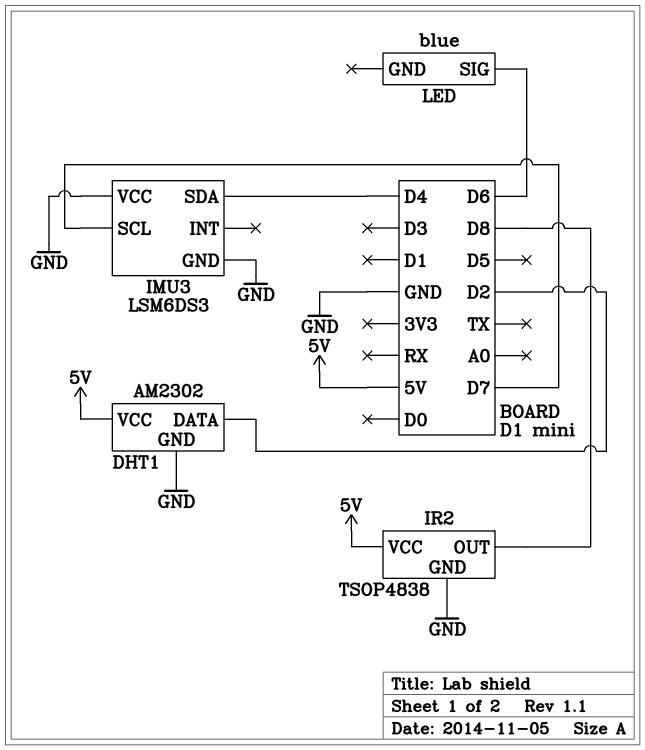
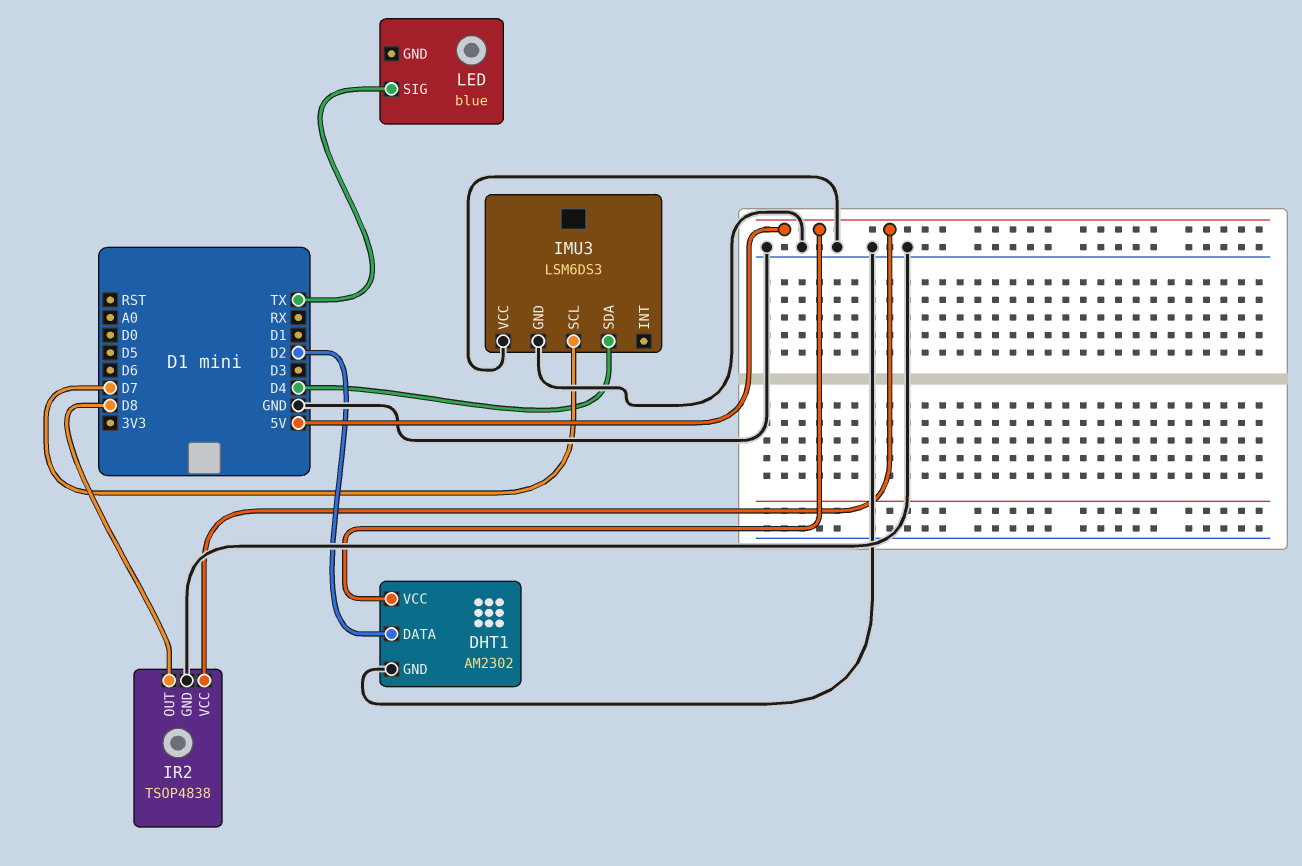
LED pin SIG: D6 -> TX

